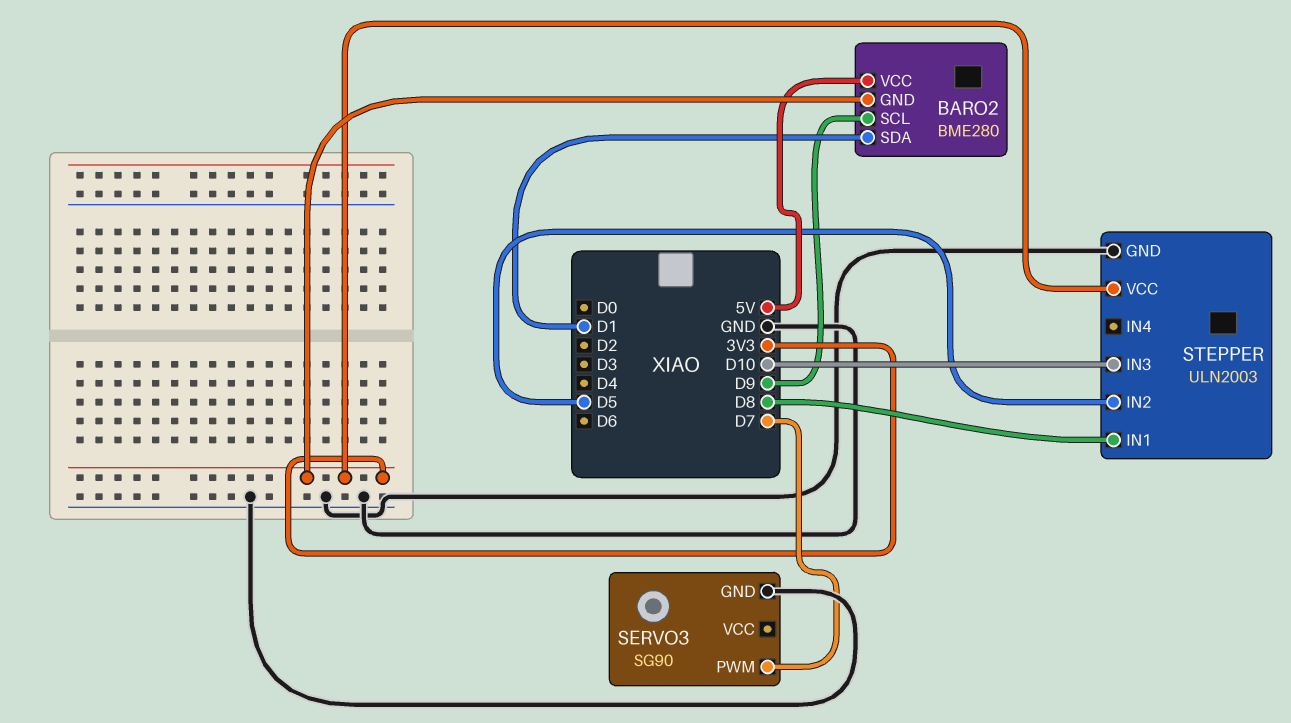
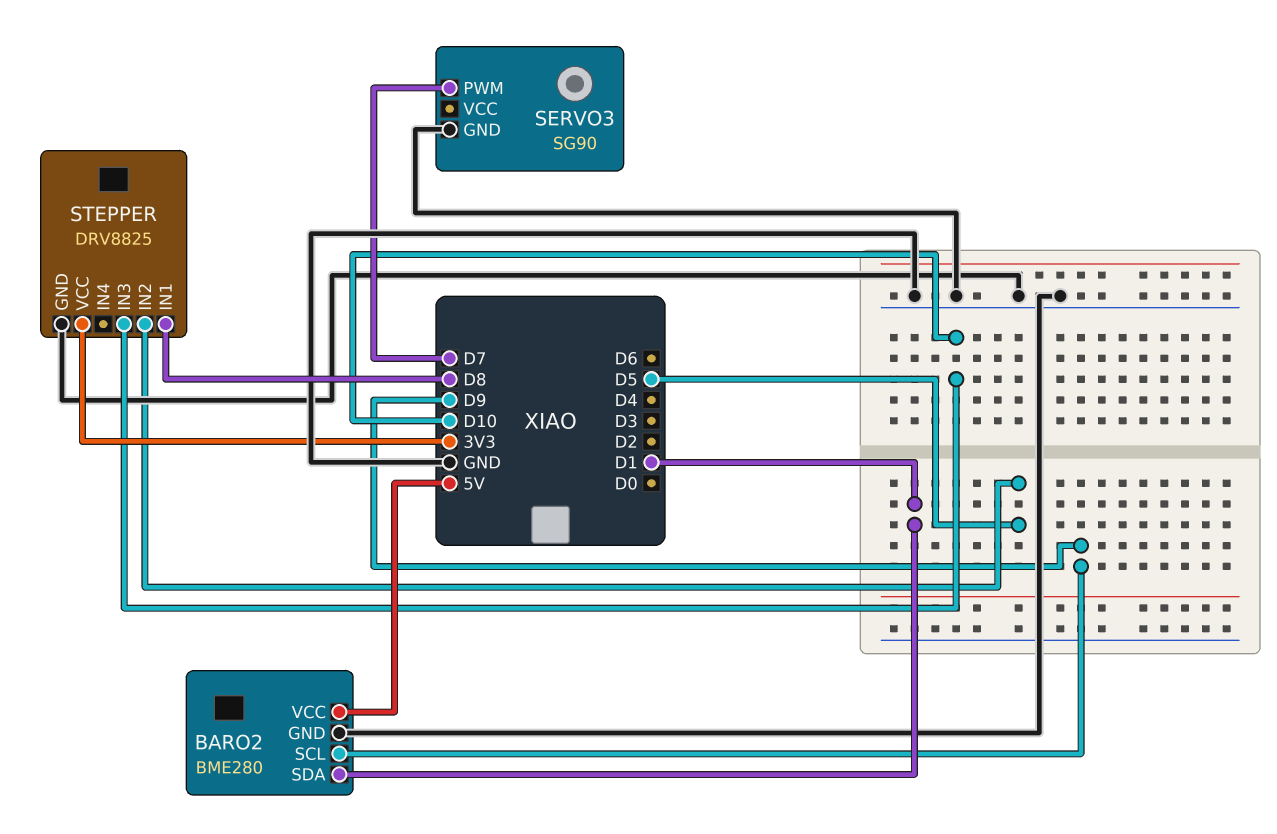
BARO2 pin GND: 3V3 -> GND
STEPPER: ULN2003 -> DRV8825

